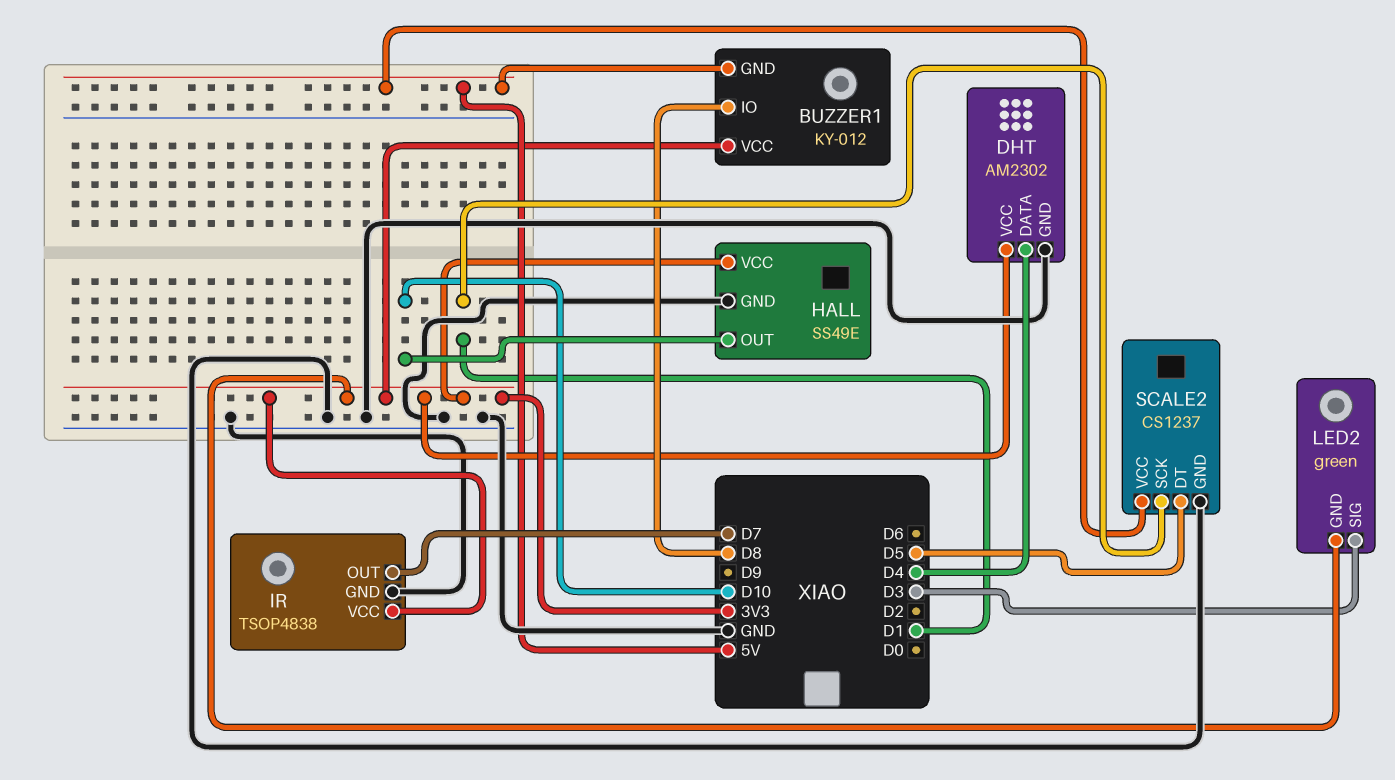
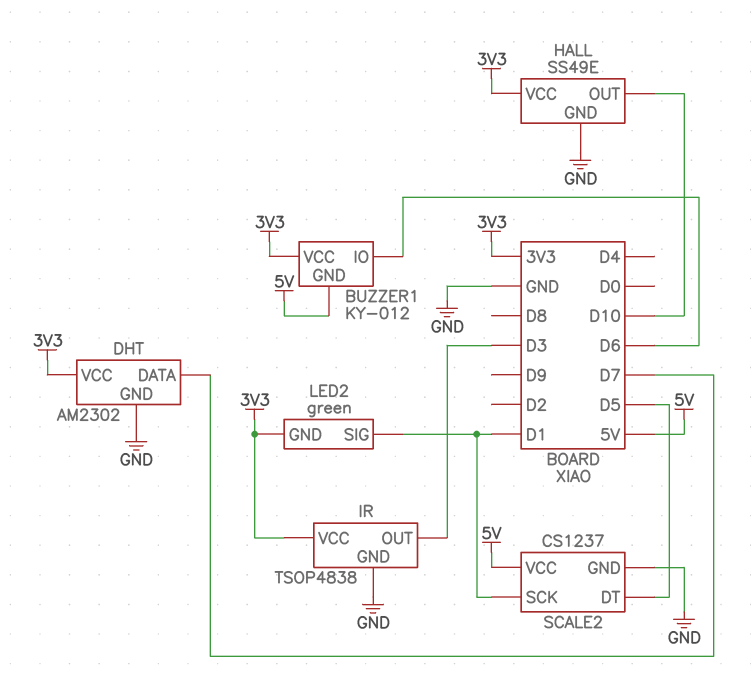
BUZZER1 pin IO: D8 -> D6
DHT pin DATA: D4 -> D7
IR pin OUT: D7 -> D3
LED2 pin SIG: D3 -> D1

